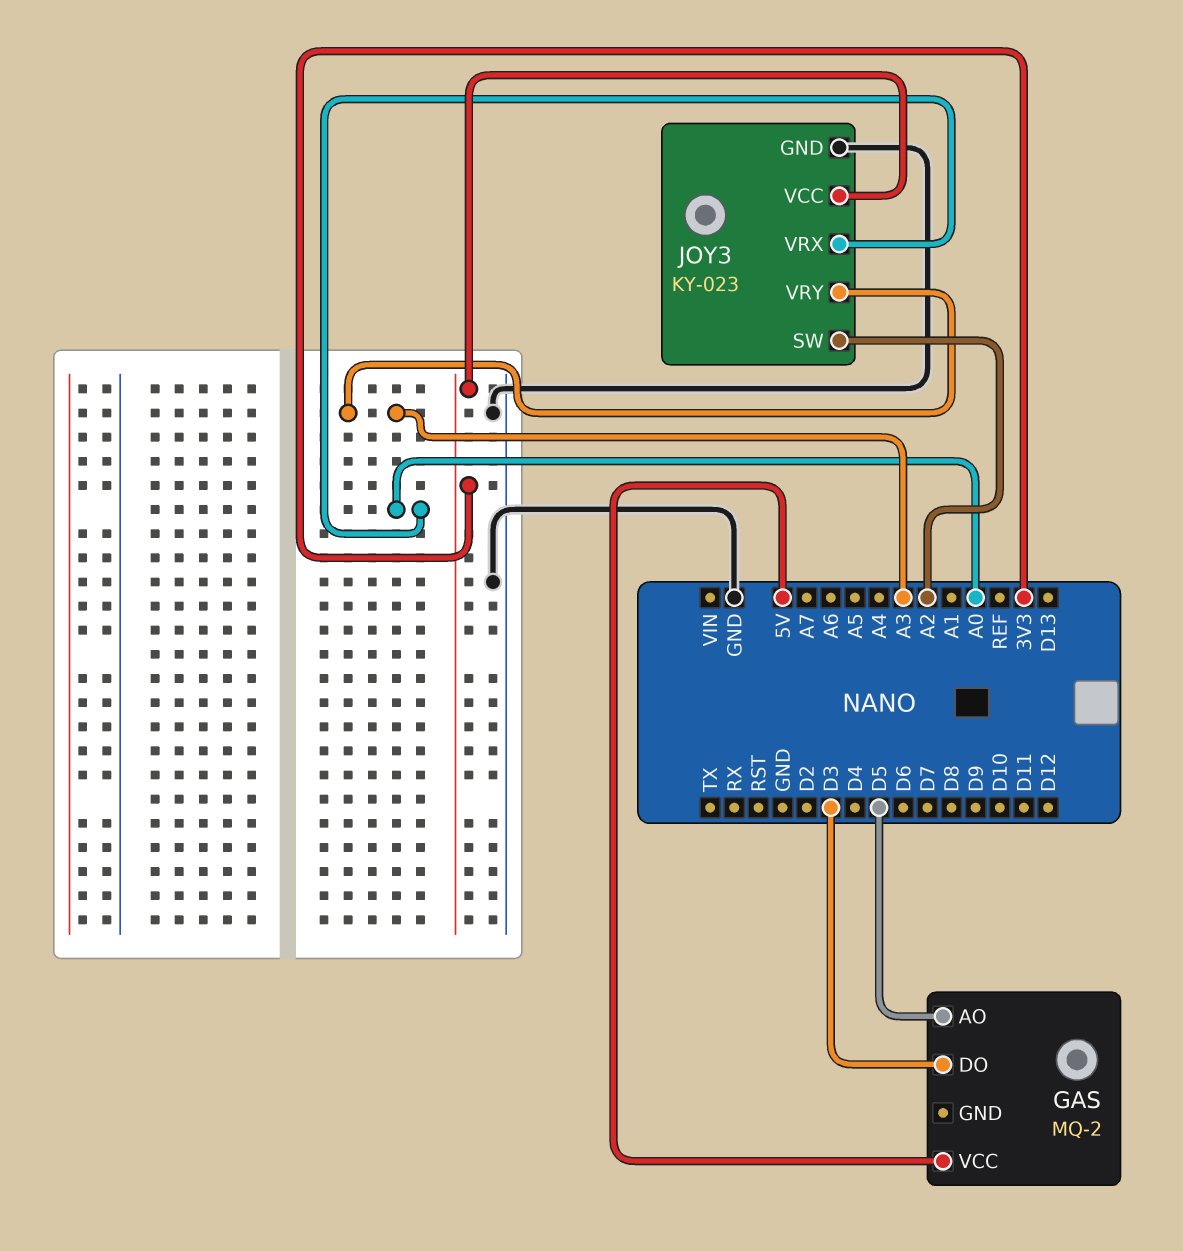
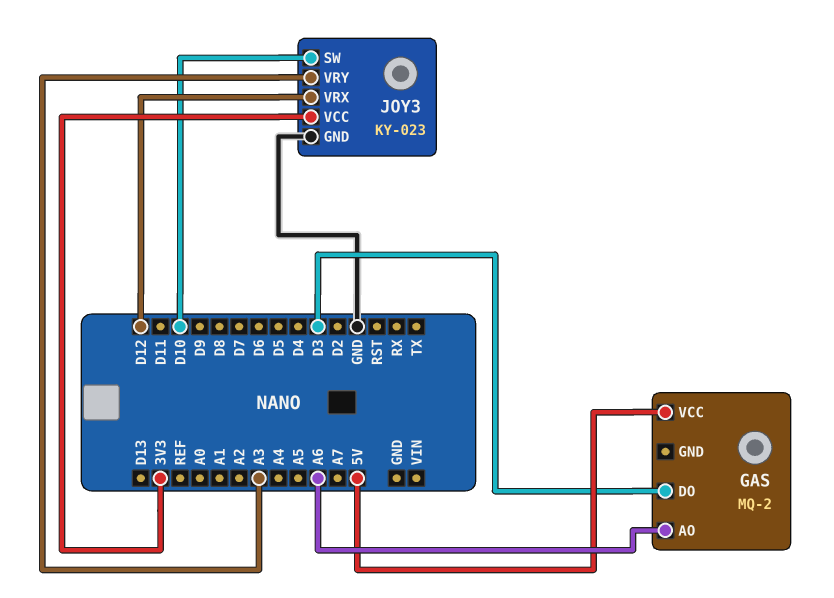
GAS pin AO: D5 -> A6
JOY3 pin SW: A2 -> D10
JOY3 pin VRX: A0 -> D12

